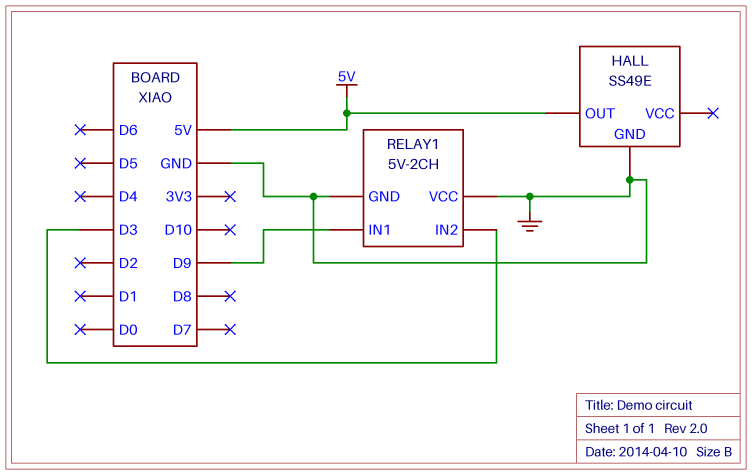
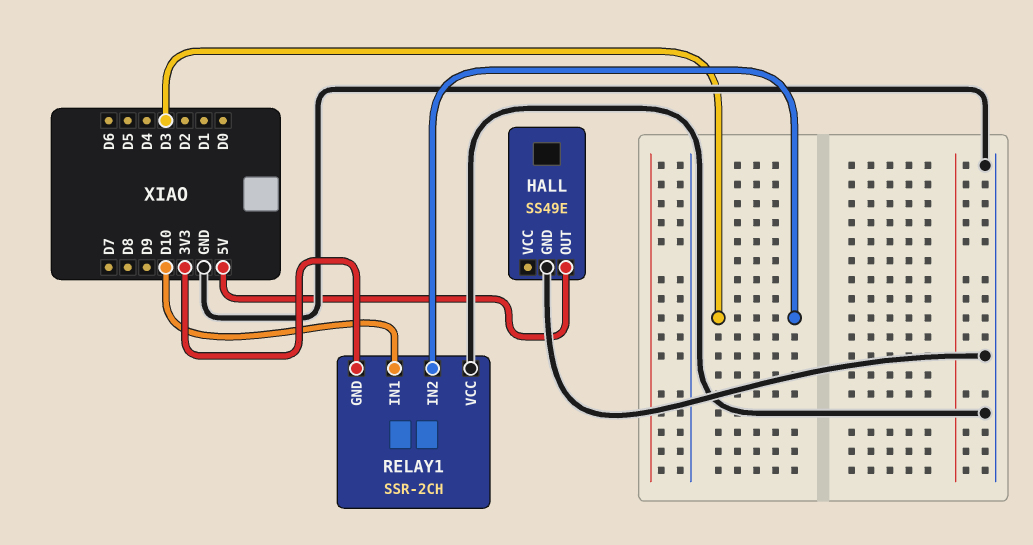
RELAY1: 5V-2CH -> SSR-2CH
RELAY1 pin GND: GND -> 3V3
RELAY1 pin IN1: D9 -> D10

